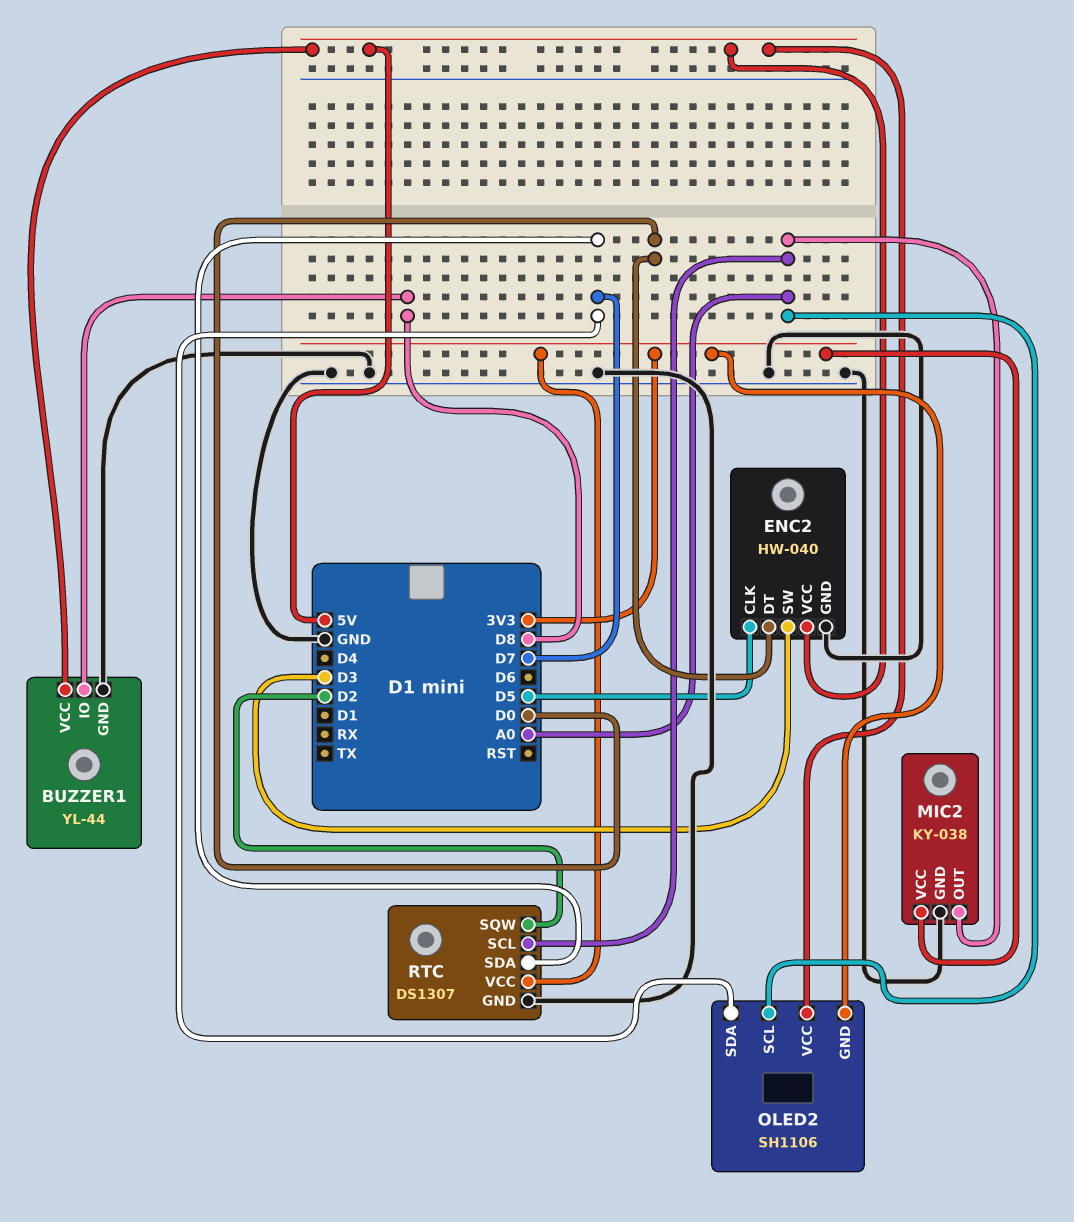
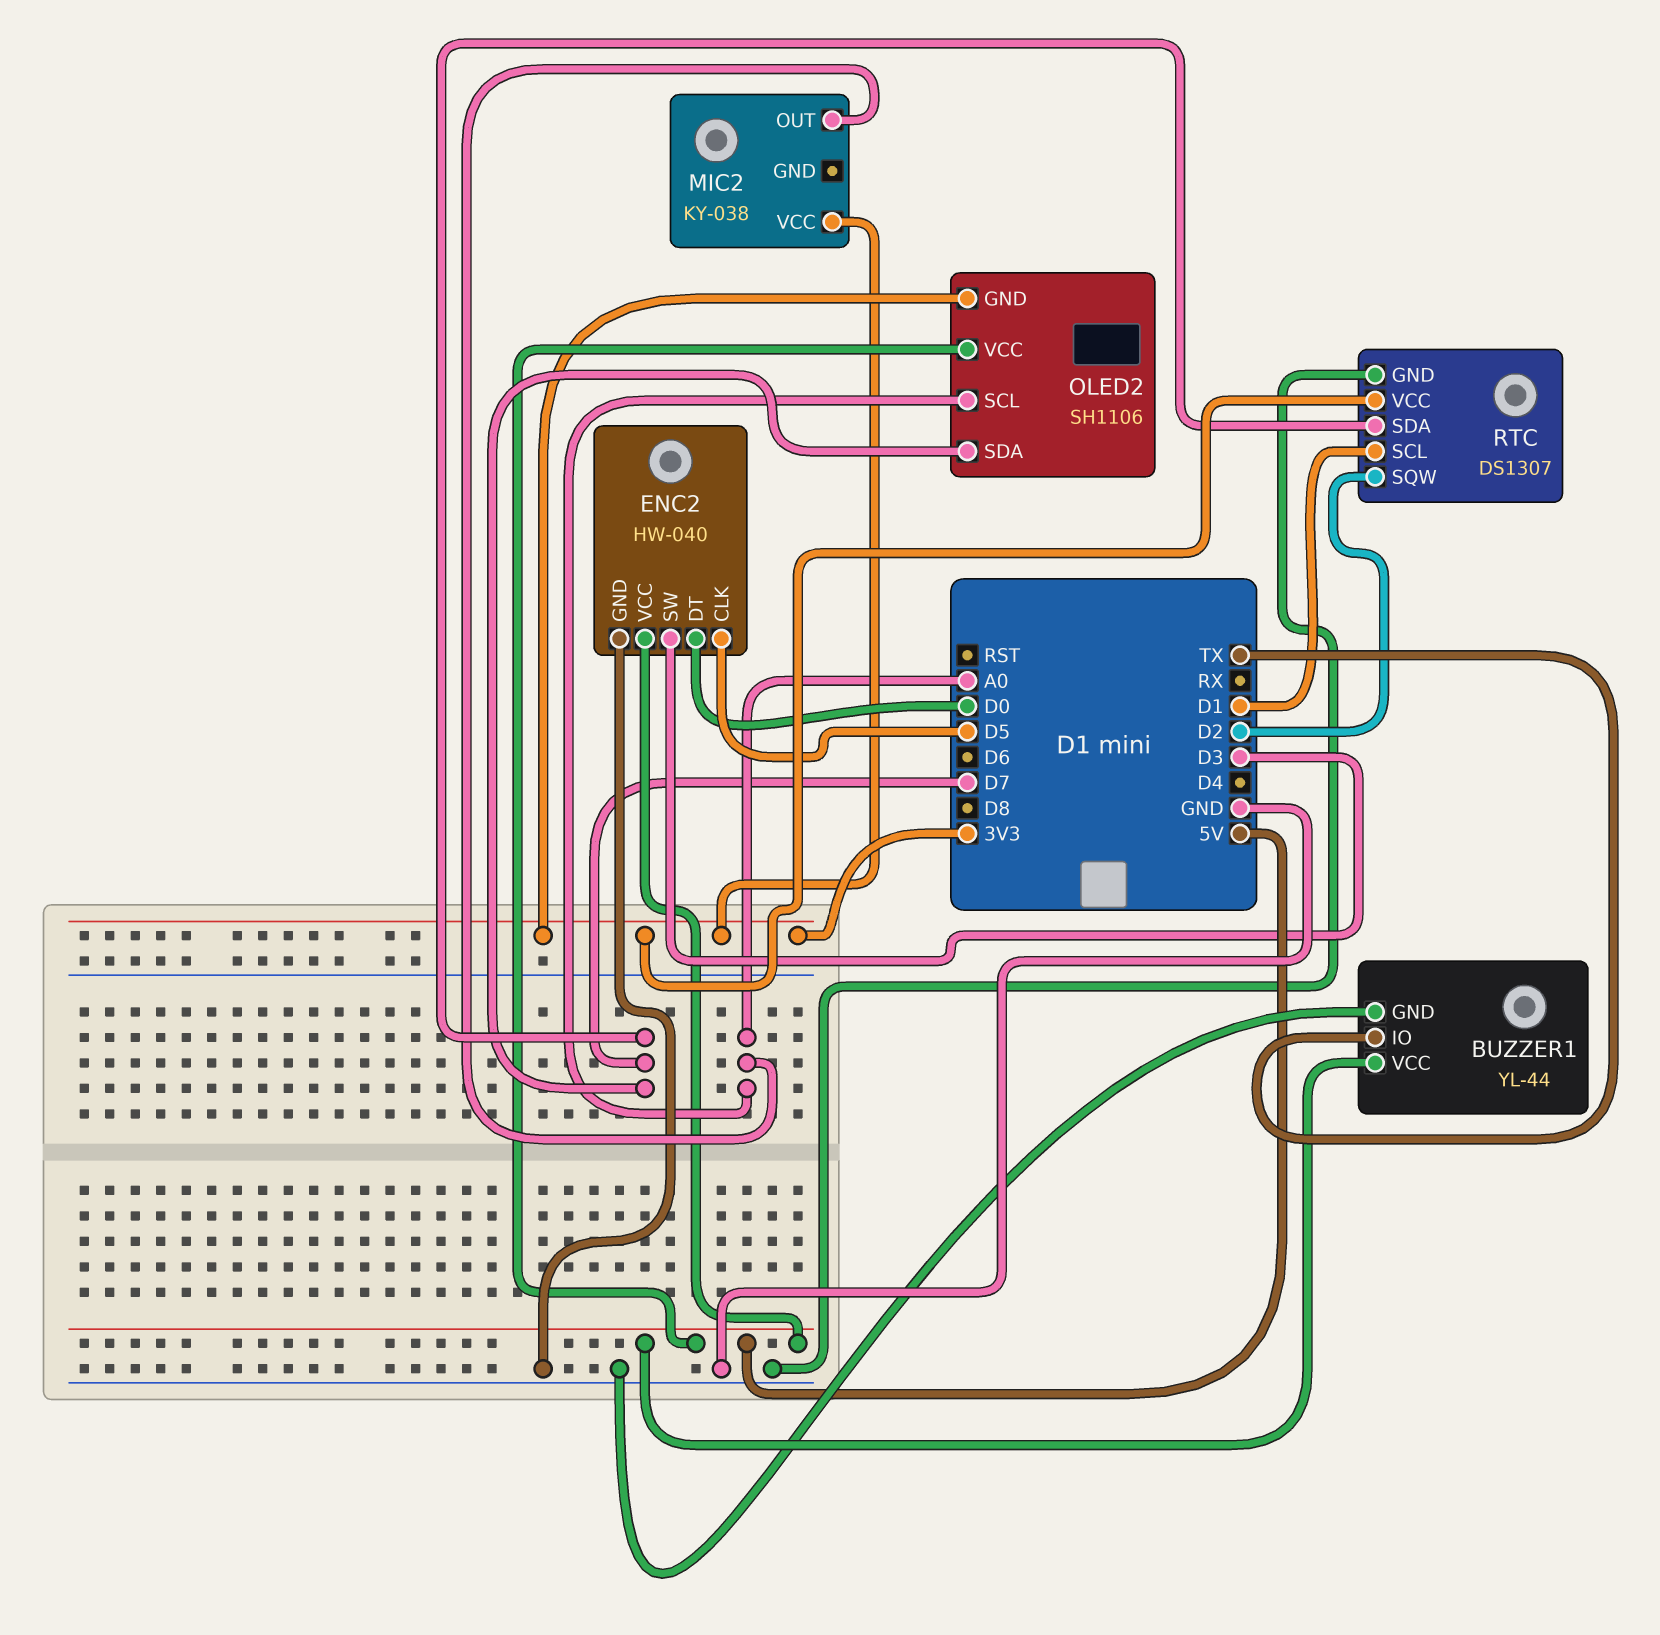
BUZZER1 pin IO: D8 -> TX
MIC2 pin GND: GND -> none
RTC pin SCL: A0 -> D1

